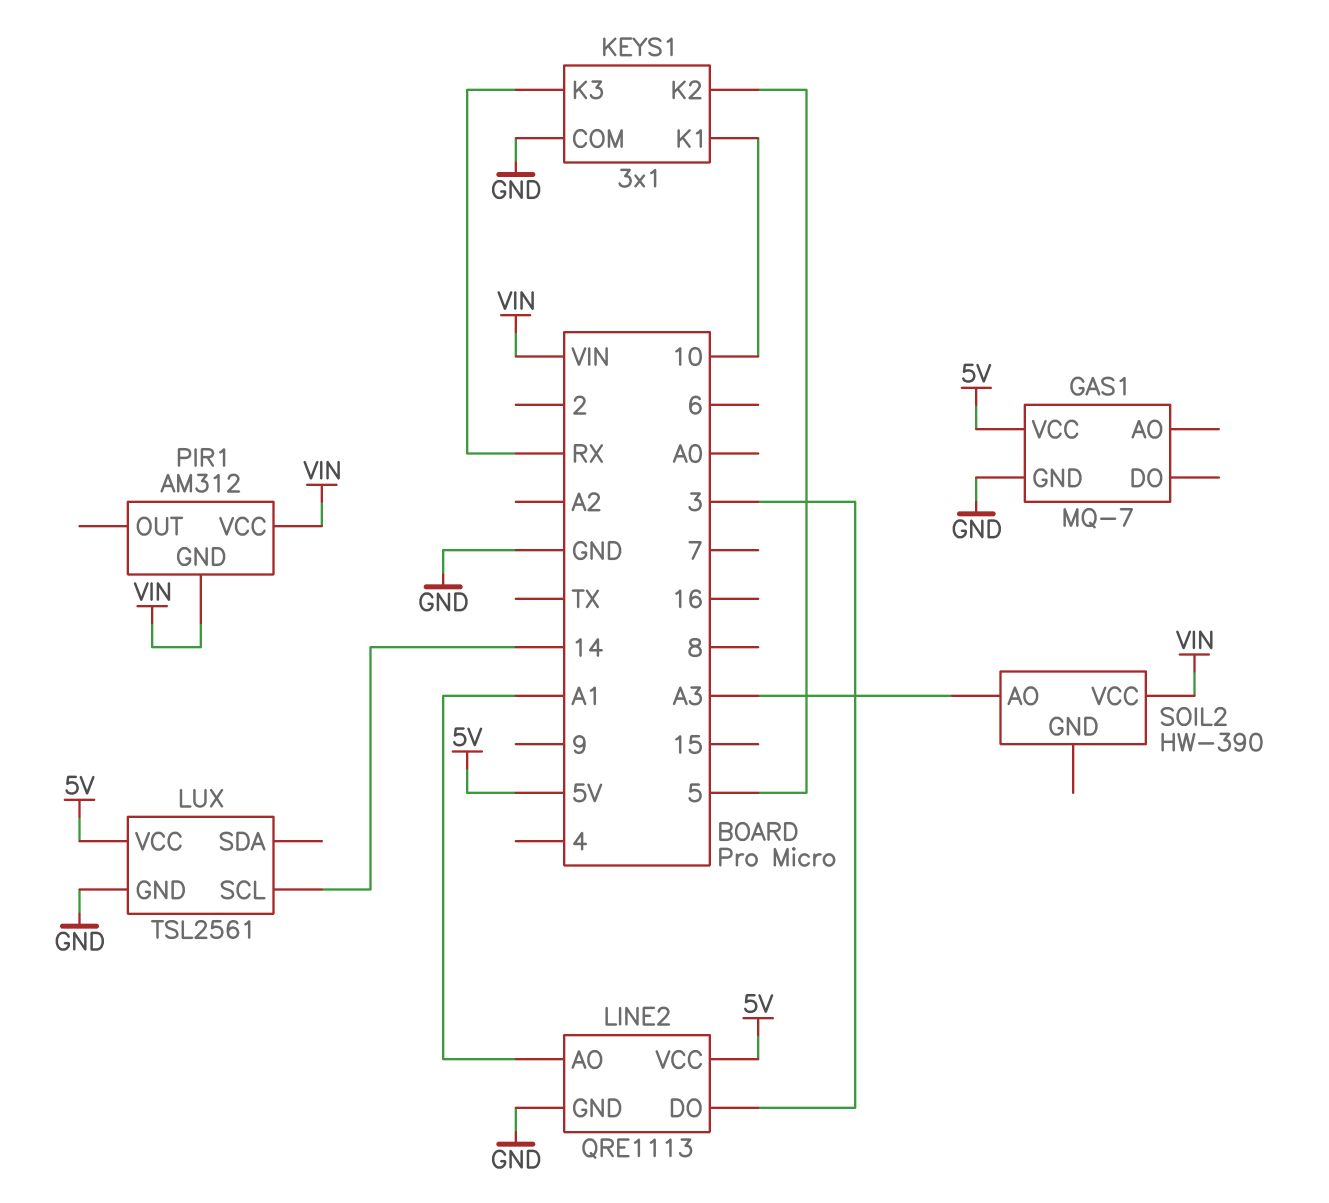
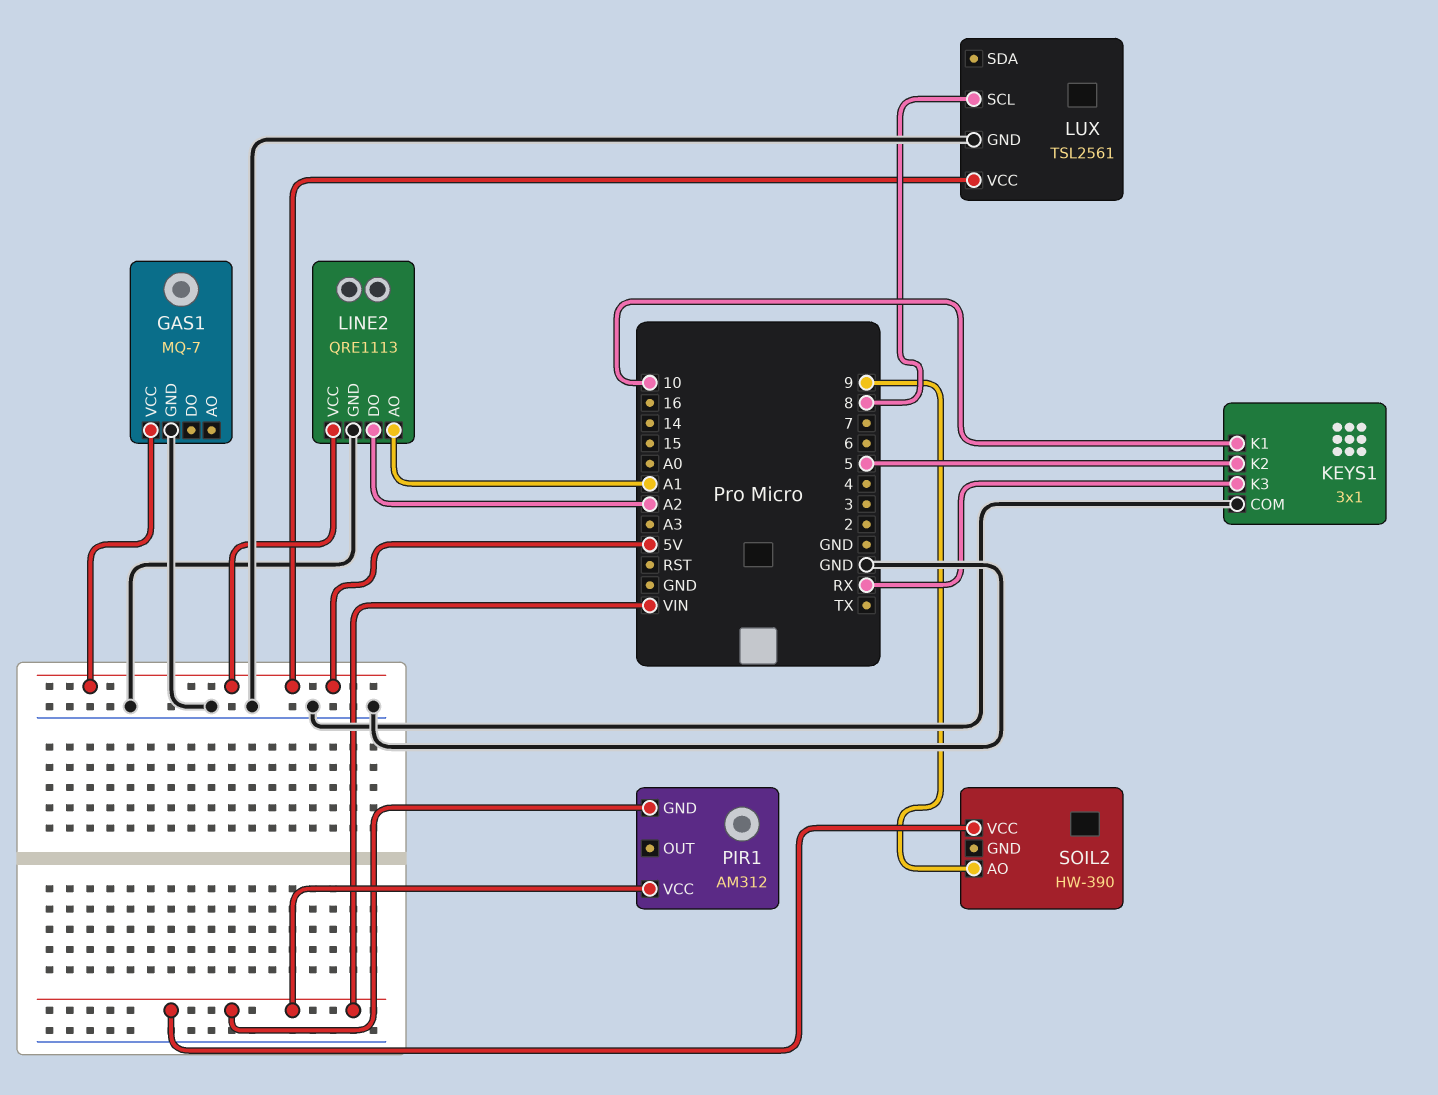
LINE2 pin DO: 3 -> A2
LUX pin SCL: 14 -> 8
SOIL2 pin AO: A3 -> 9

